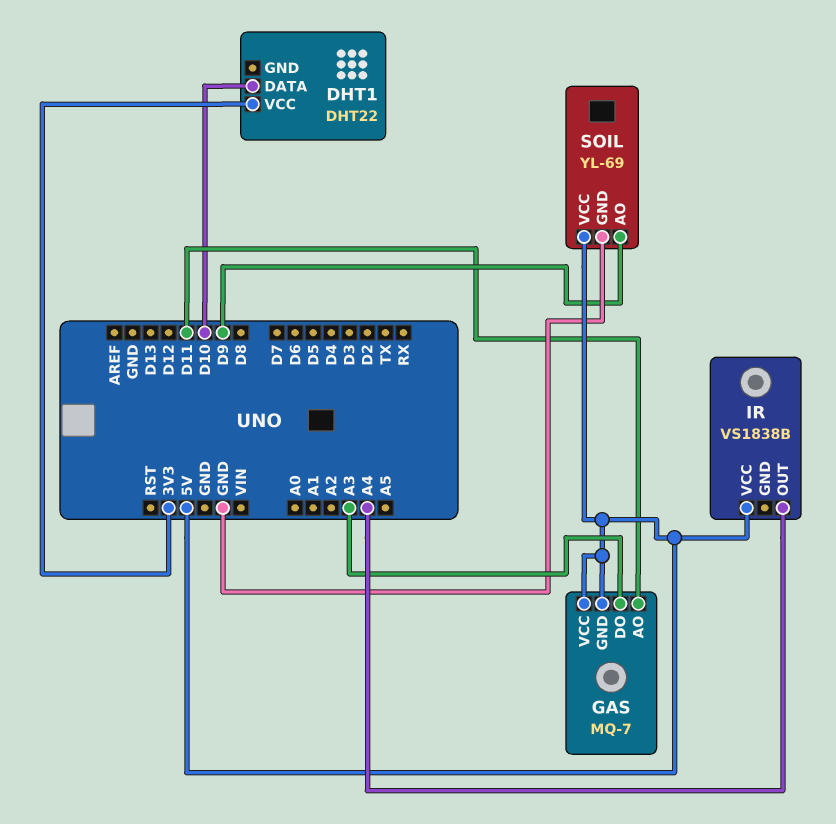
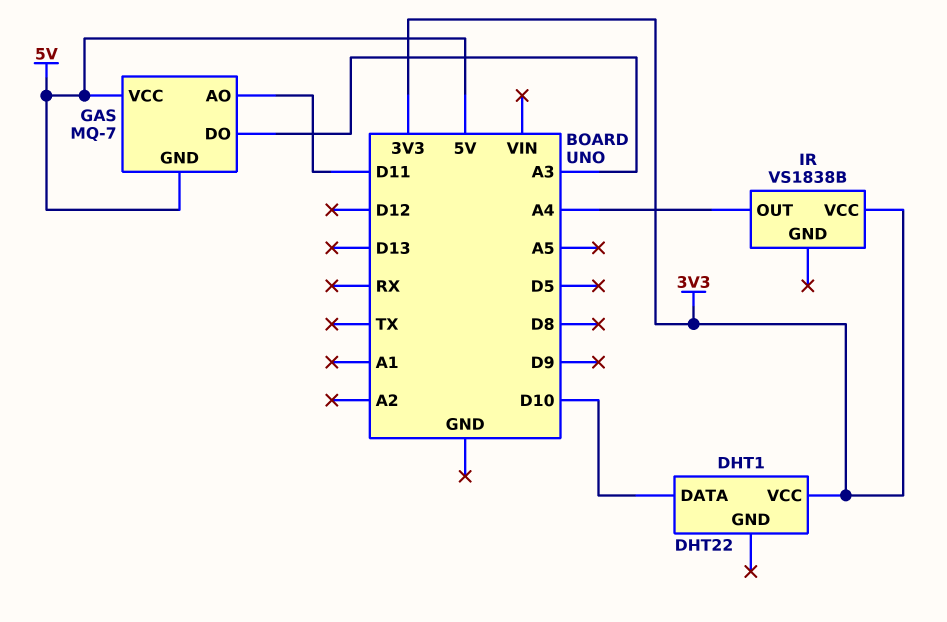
IR pin VCC: 5V -> 3V3
SOIL: YL-69 -> none
SOIL pin AO: D9 -> none
SOIL pin GND: GND -> none
SOIL pin VCC: 5V -> none

